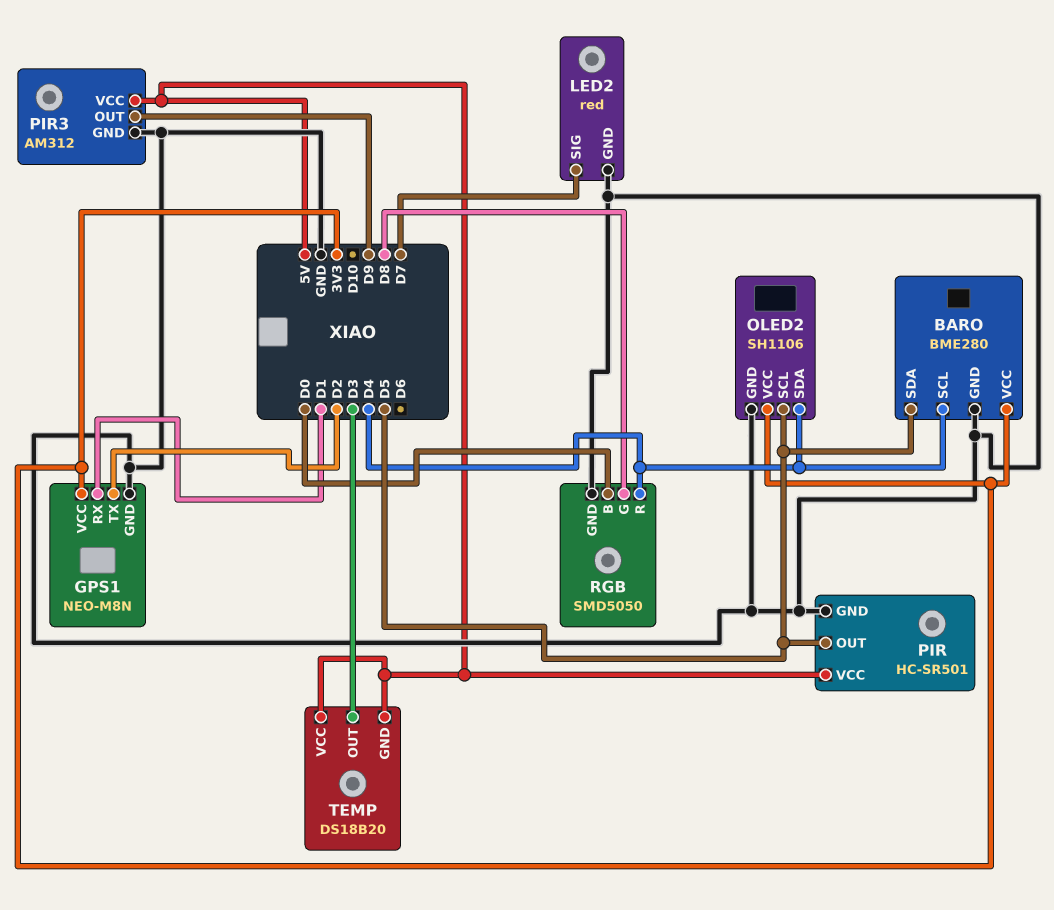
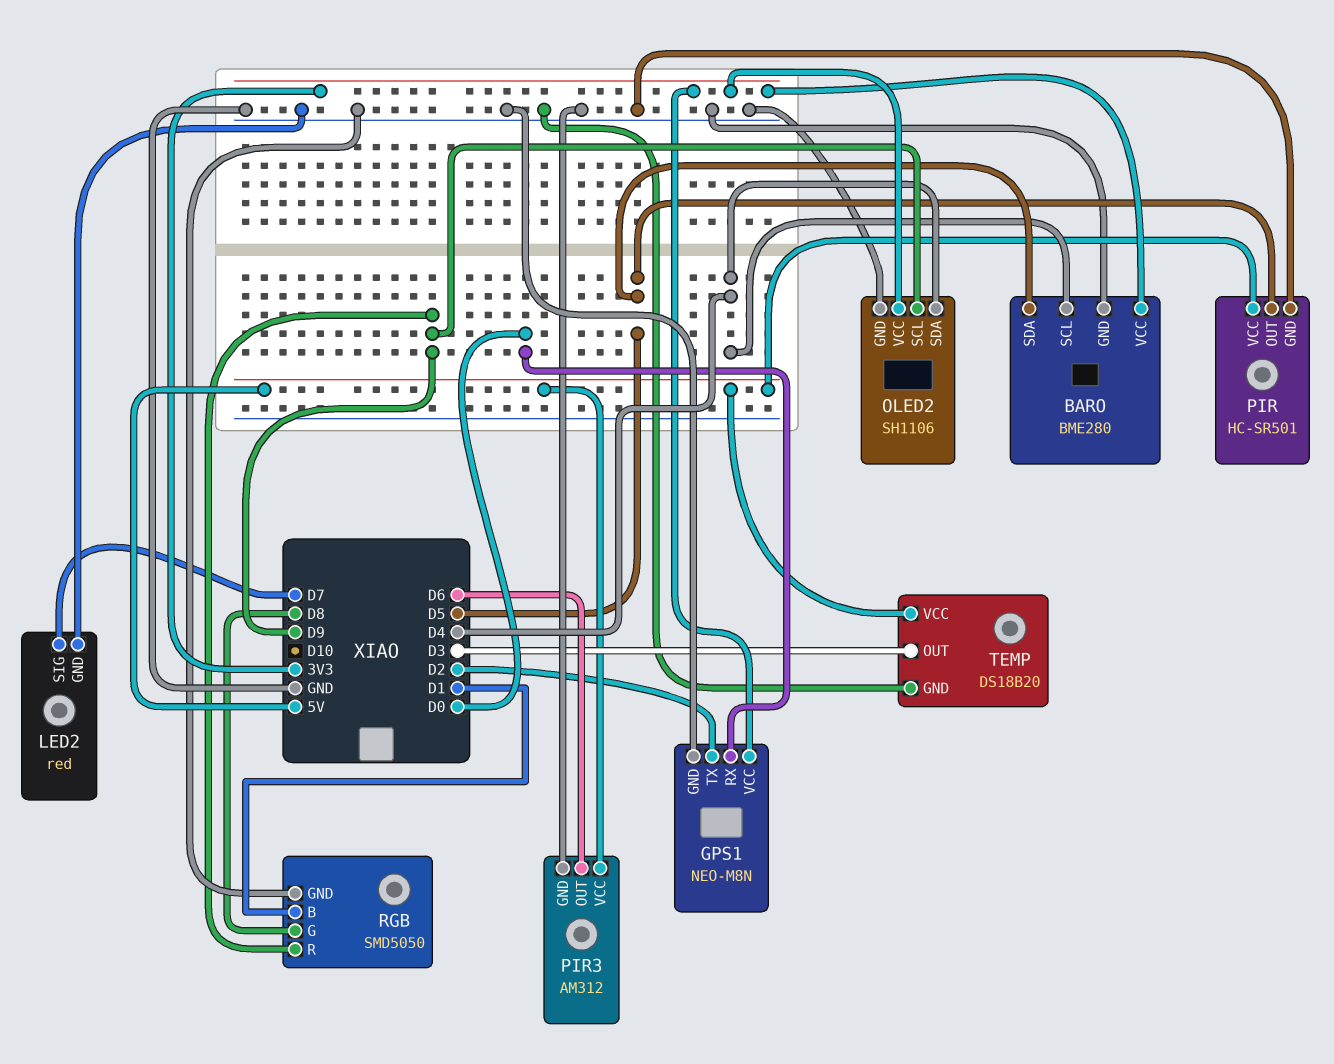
GPS1 pin RX: D1 -> D0
OLED2 pin SCL: D5 -> D9
PIR3 pin OUT: D9 -> D6
RGB pin B: D0 -> D1
RGB pin R: D4 -> D9
TEMP pin GND: 5V -> GND

